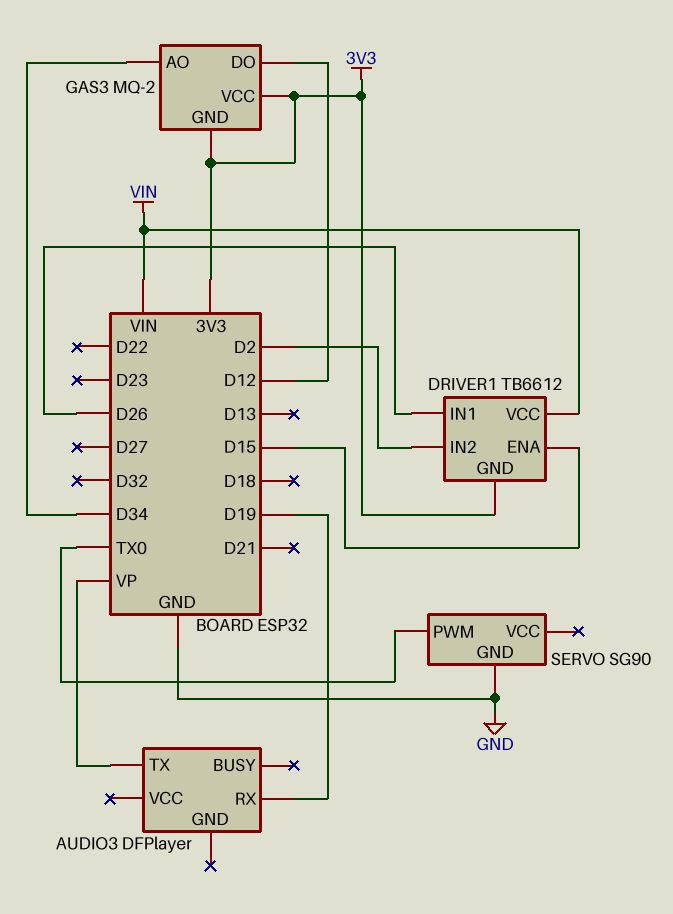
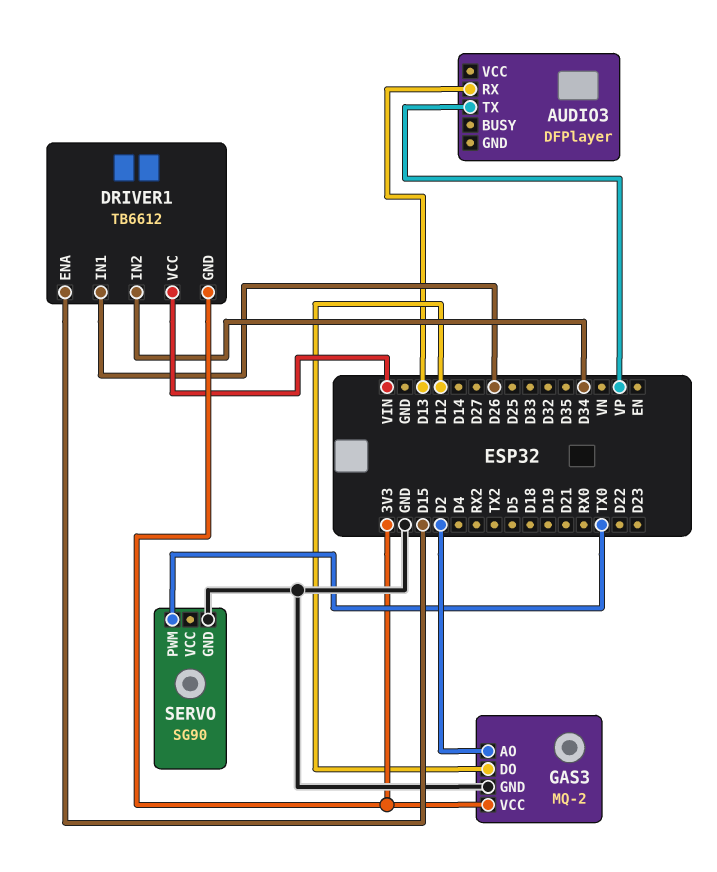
AUDIO3 pin RX: D19 -> D13
DRIVER1 pin IN2: D2 -> D34
GAS3 pin AO: D34 -> D2
GAS3 pin GND: 3V3 -> GND

